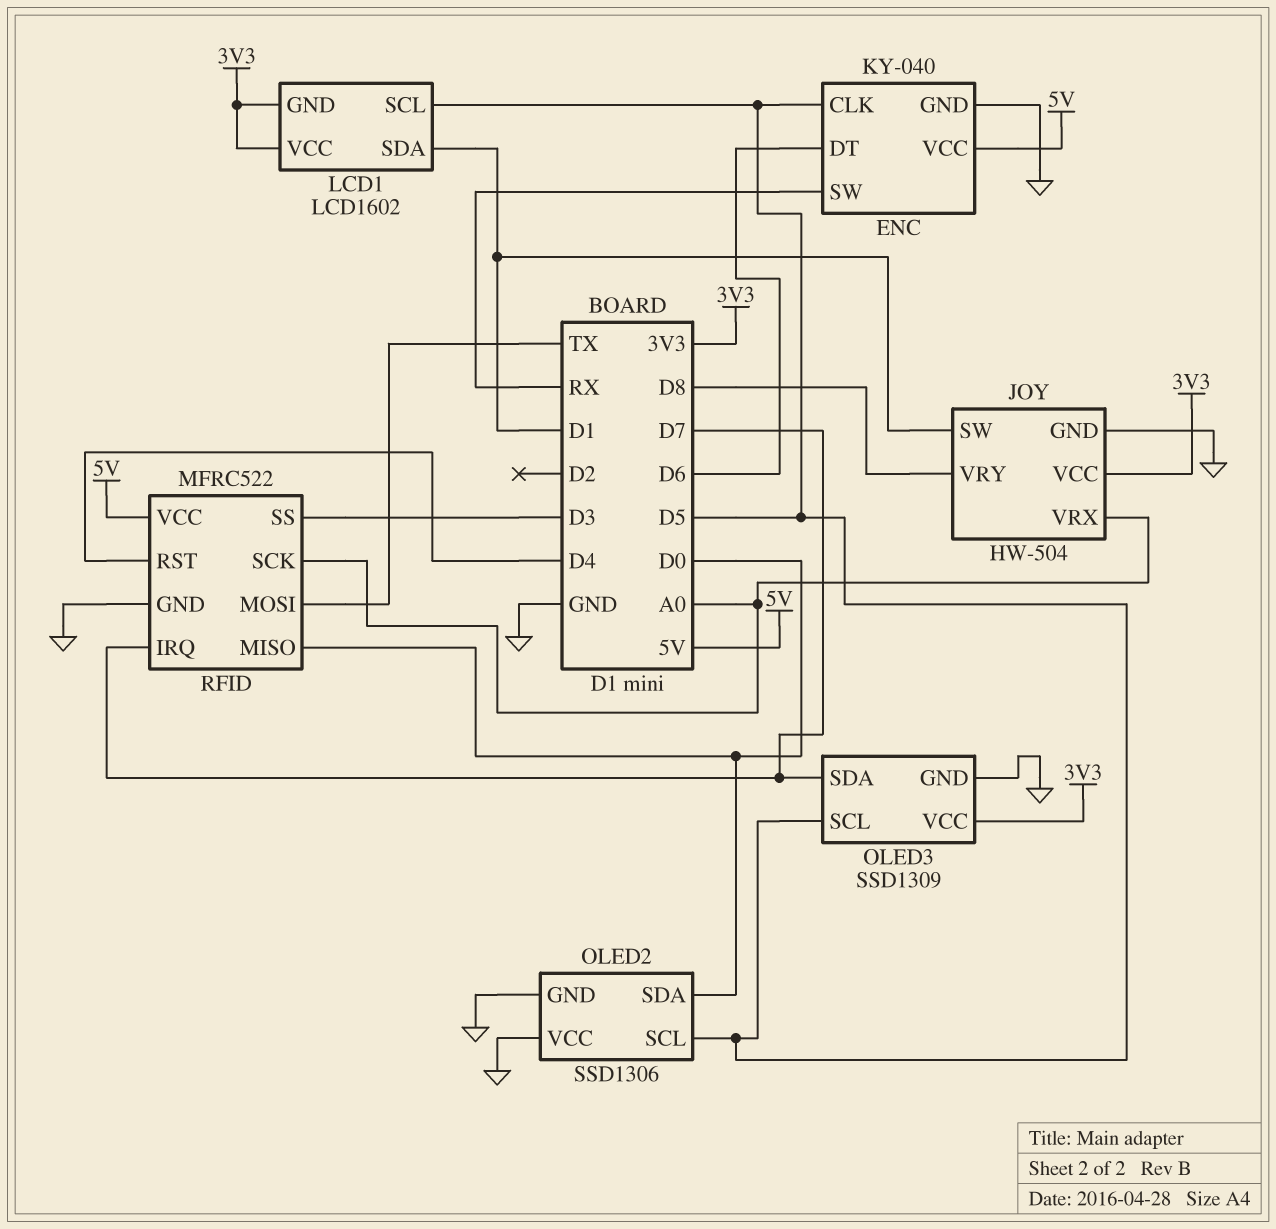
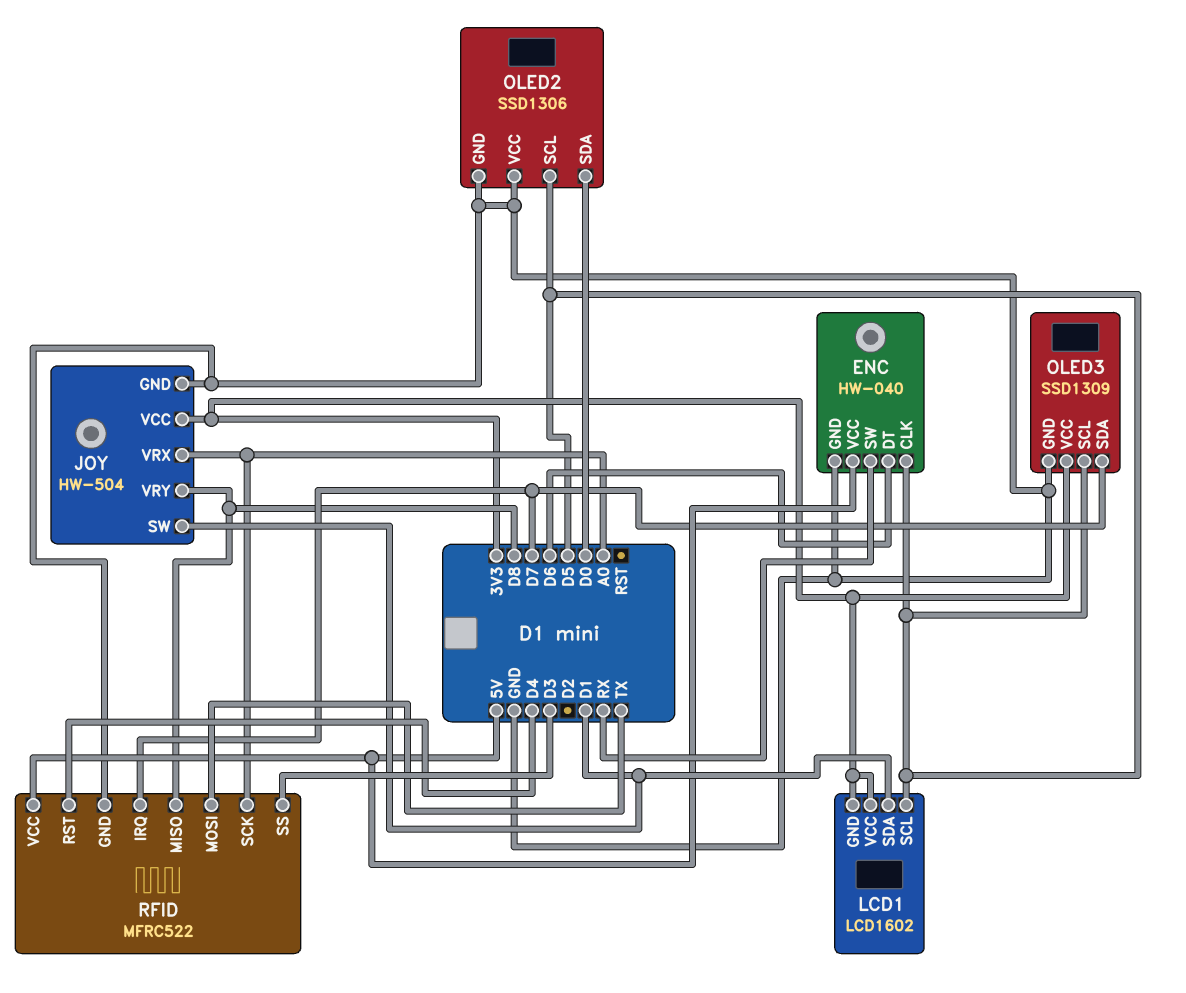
ENC: KY-040 -> HW-040
RFID pin MISO: D0 -> D8

